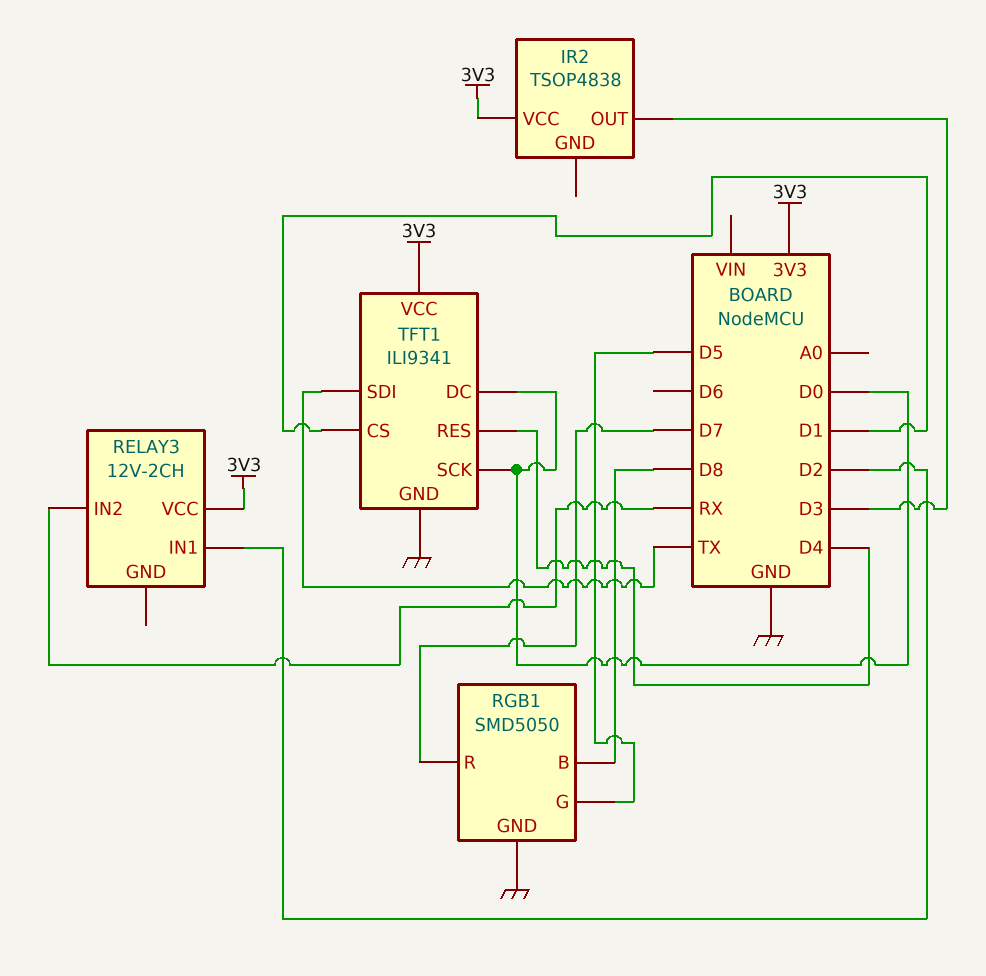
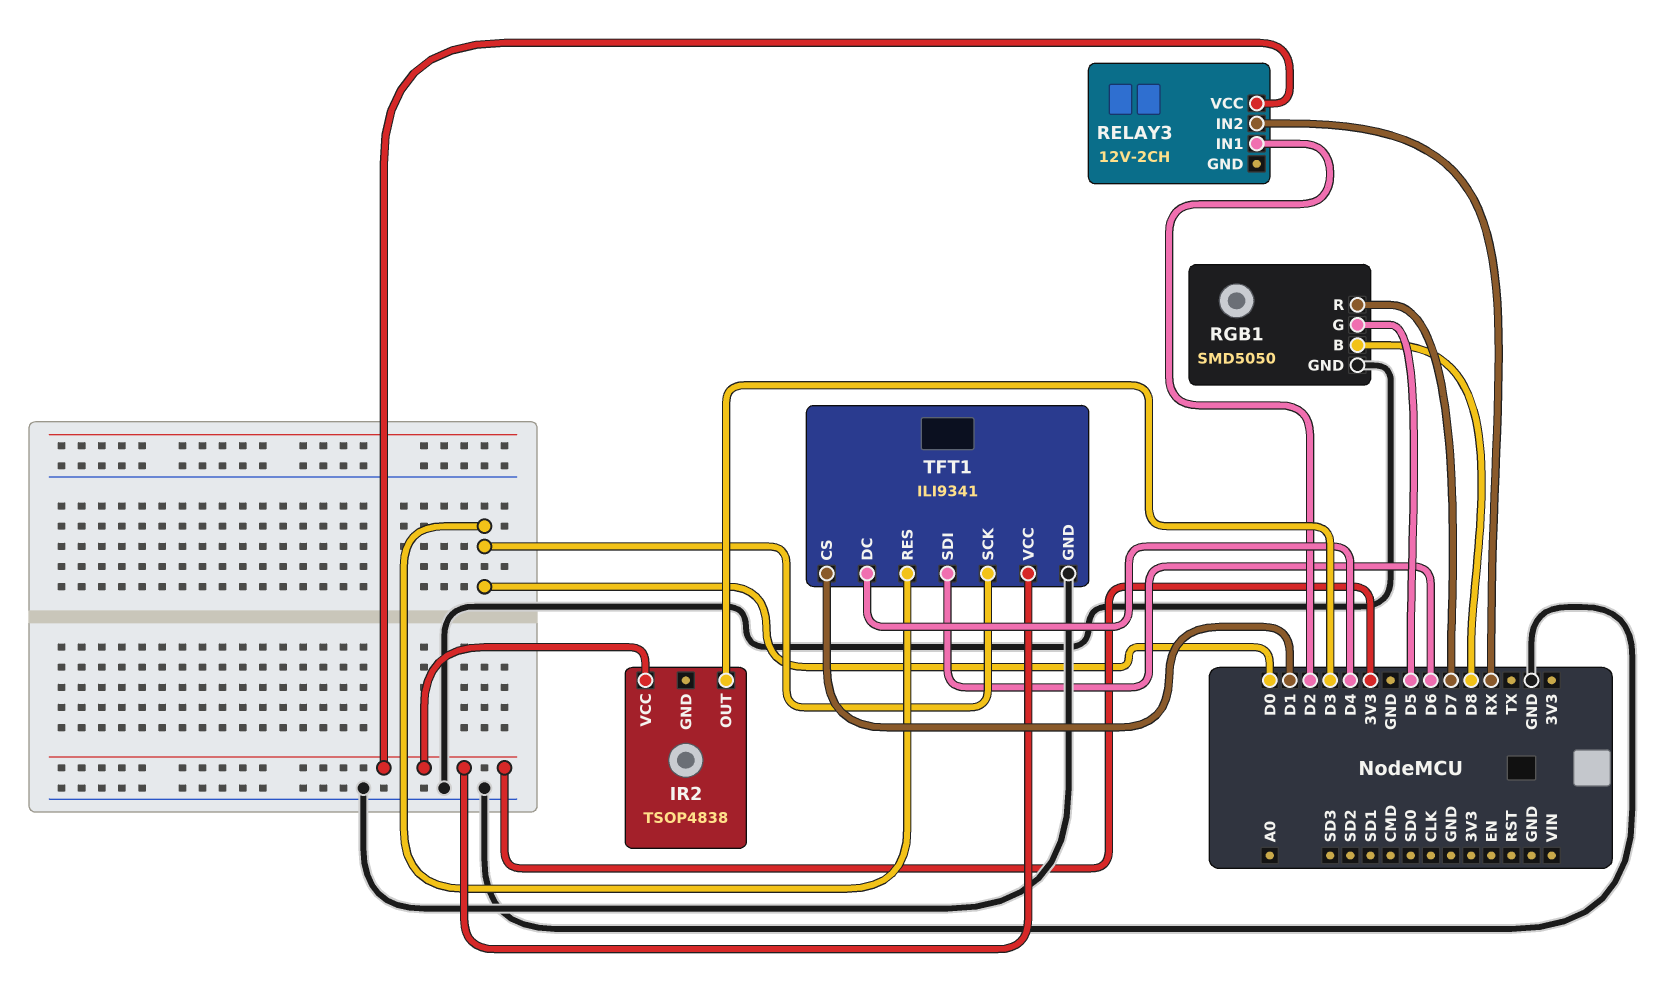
TFT1 pin DC: D0 -> D4
TFT1 pin RES: D4 -> D0
TFT1 pin SDI: TX -> D6

